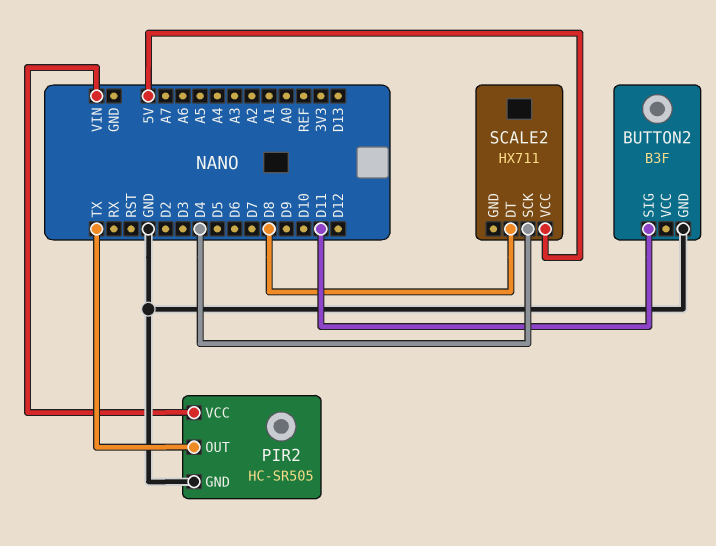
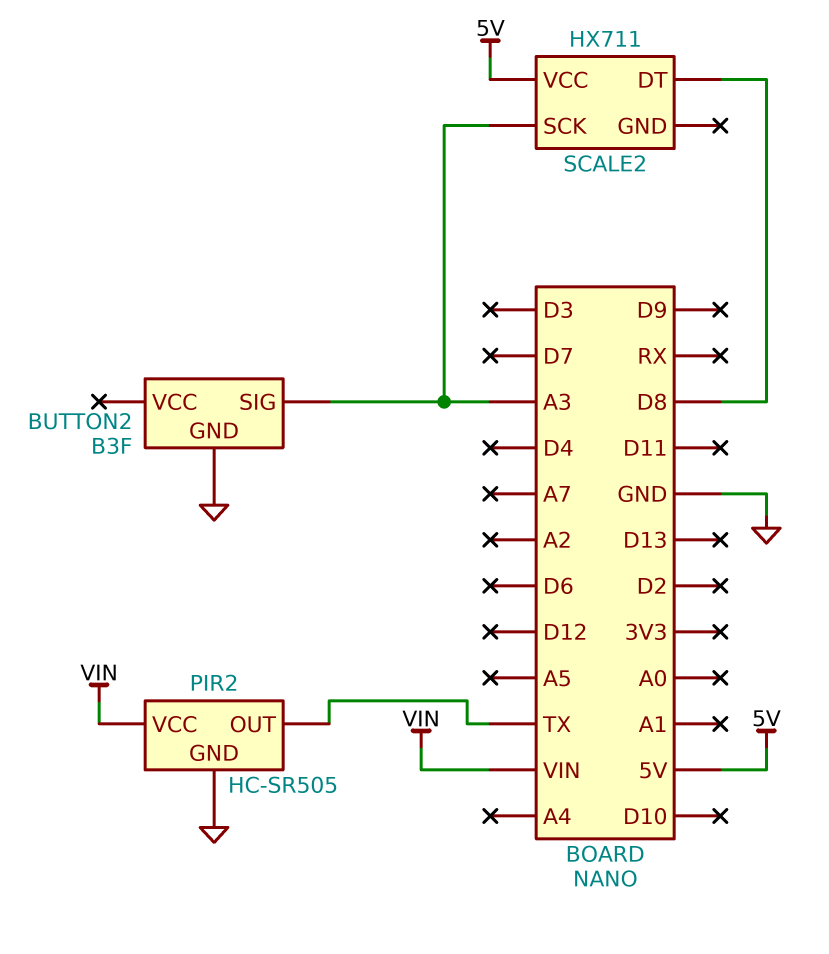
BUTTON2 pin SIG: D11 -> A3
SCALE2 pin SCK: D4 -> A3

